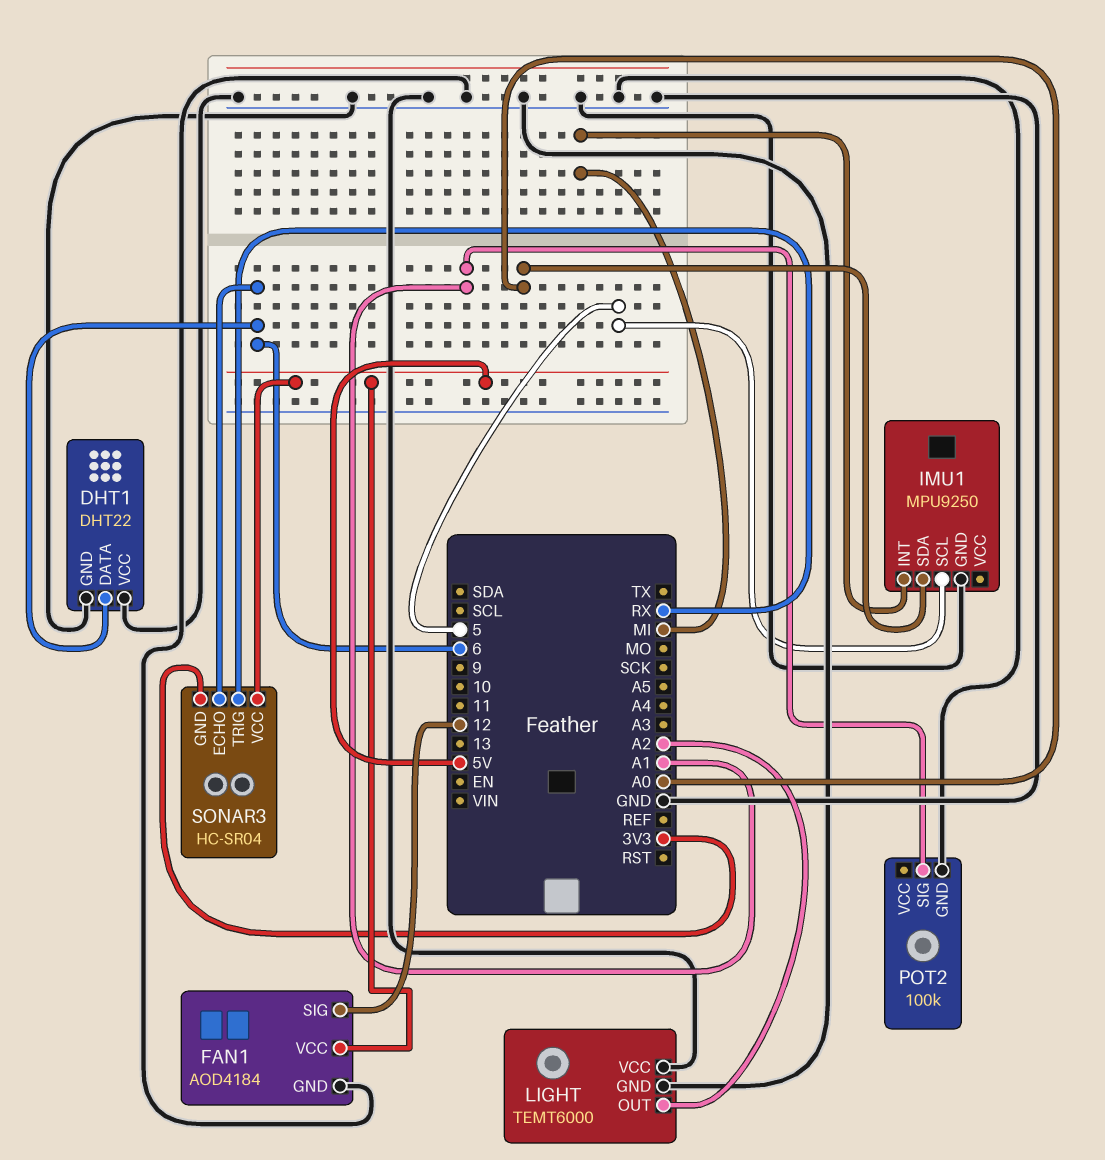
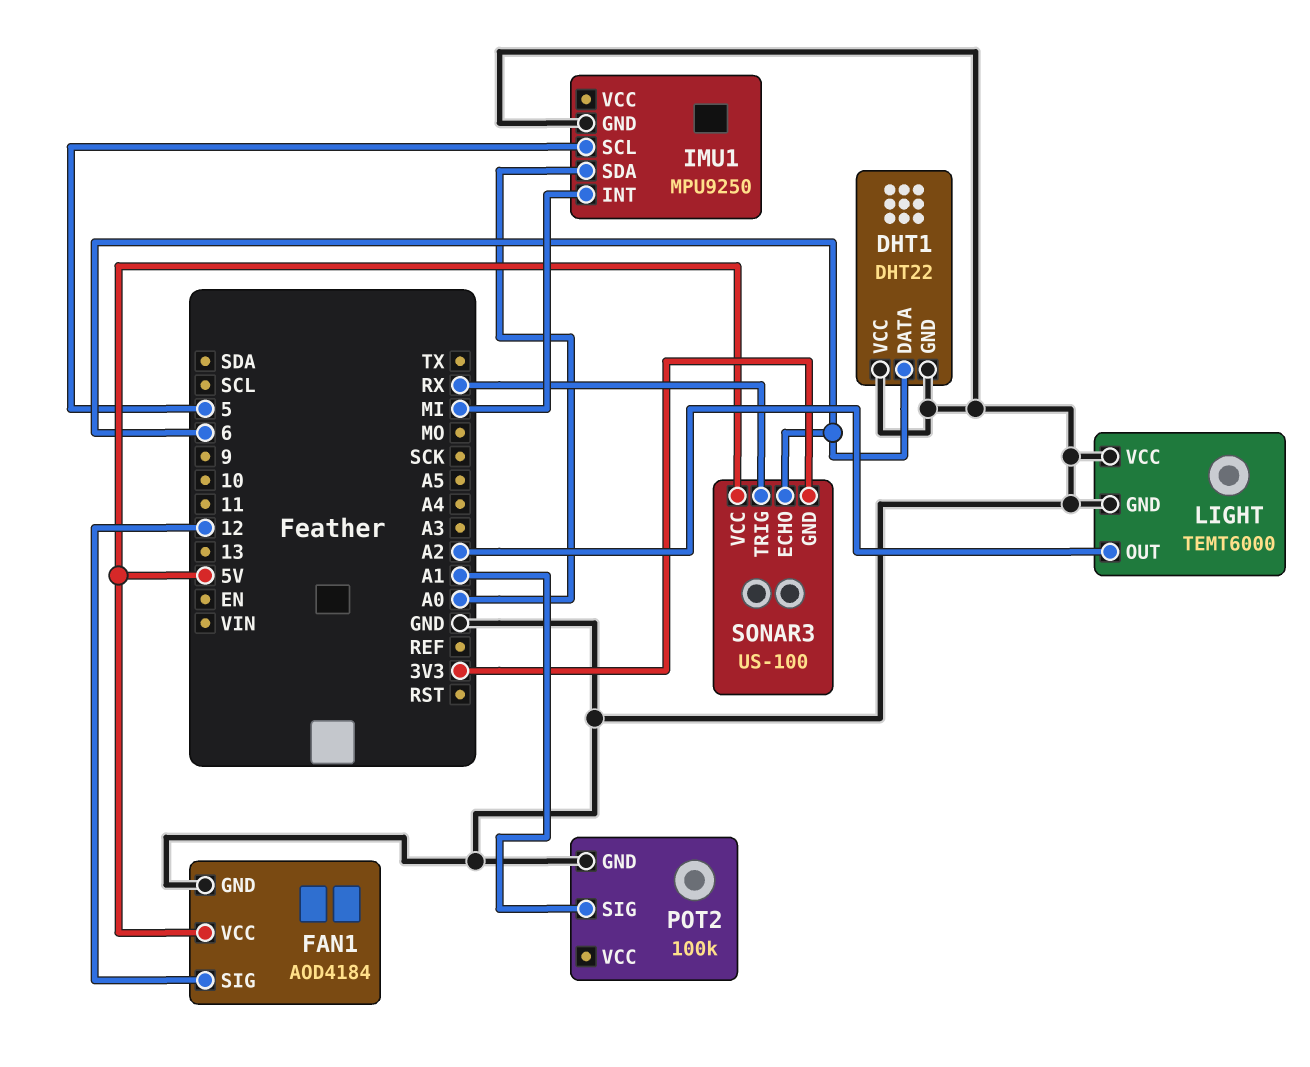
SONAR3: HC-SR04 -> US-100

